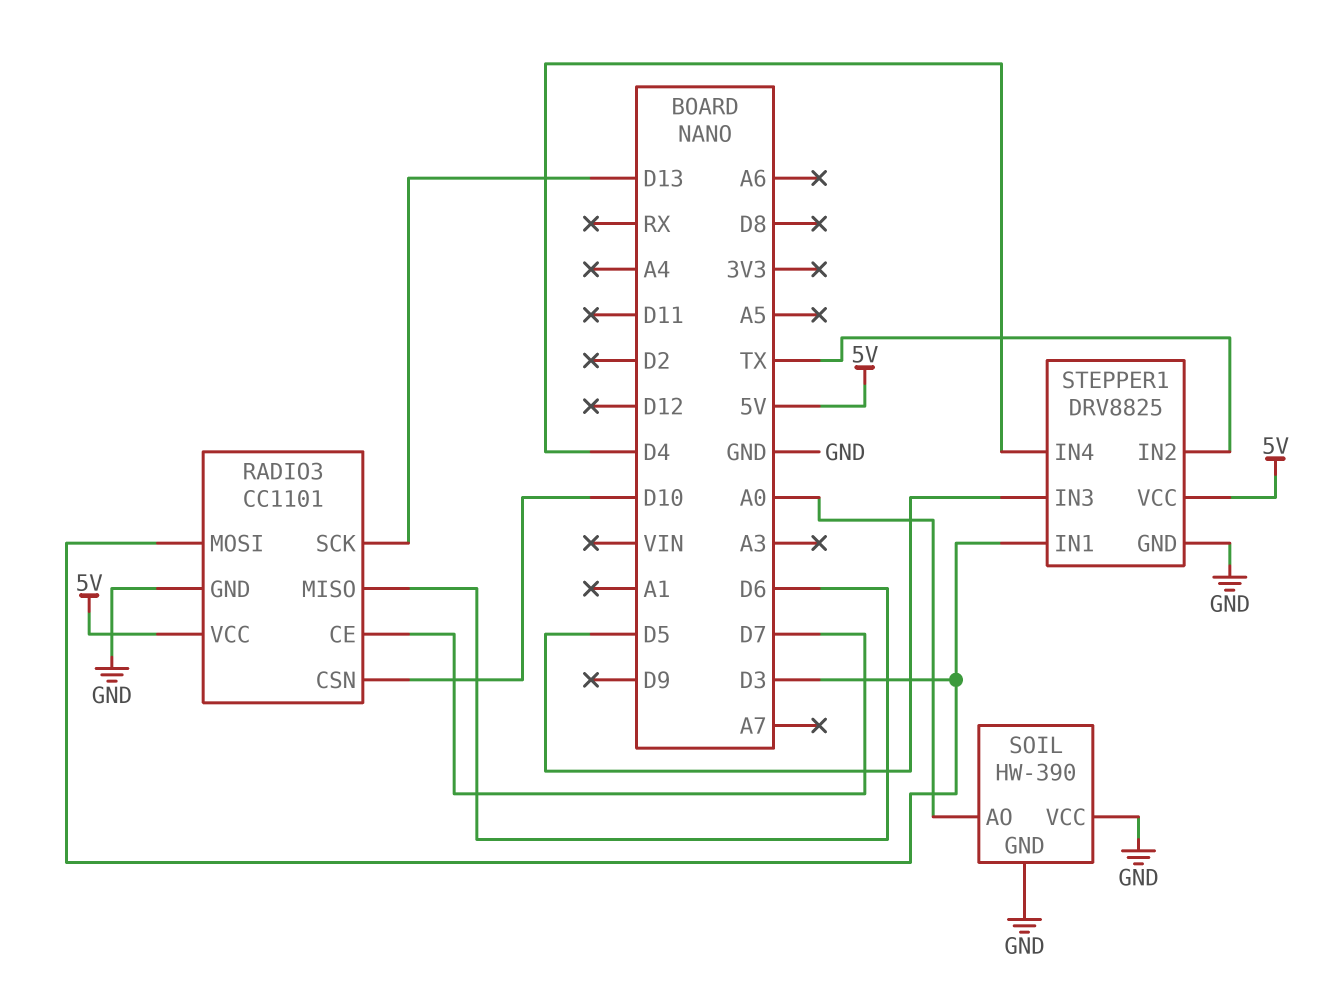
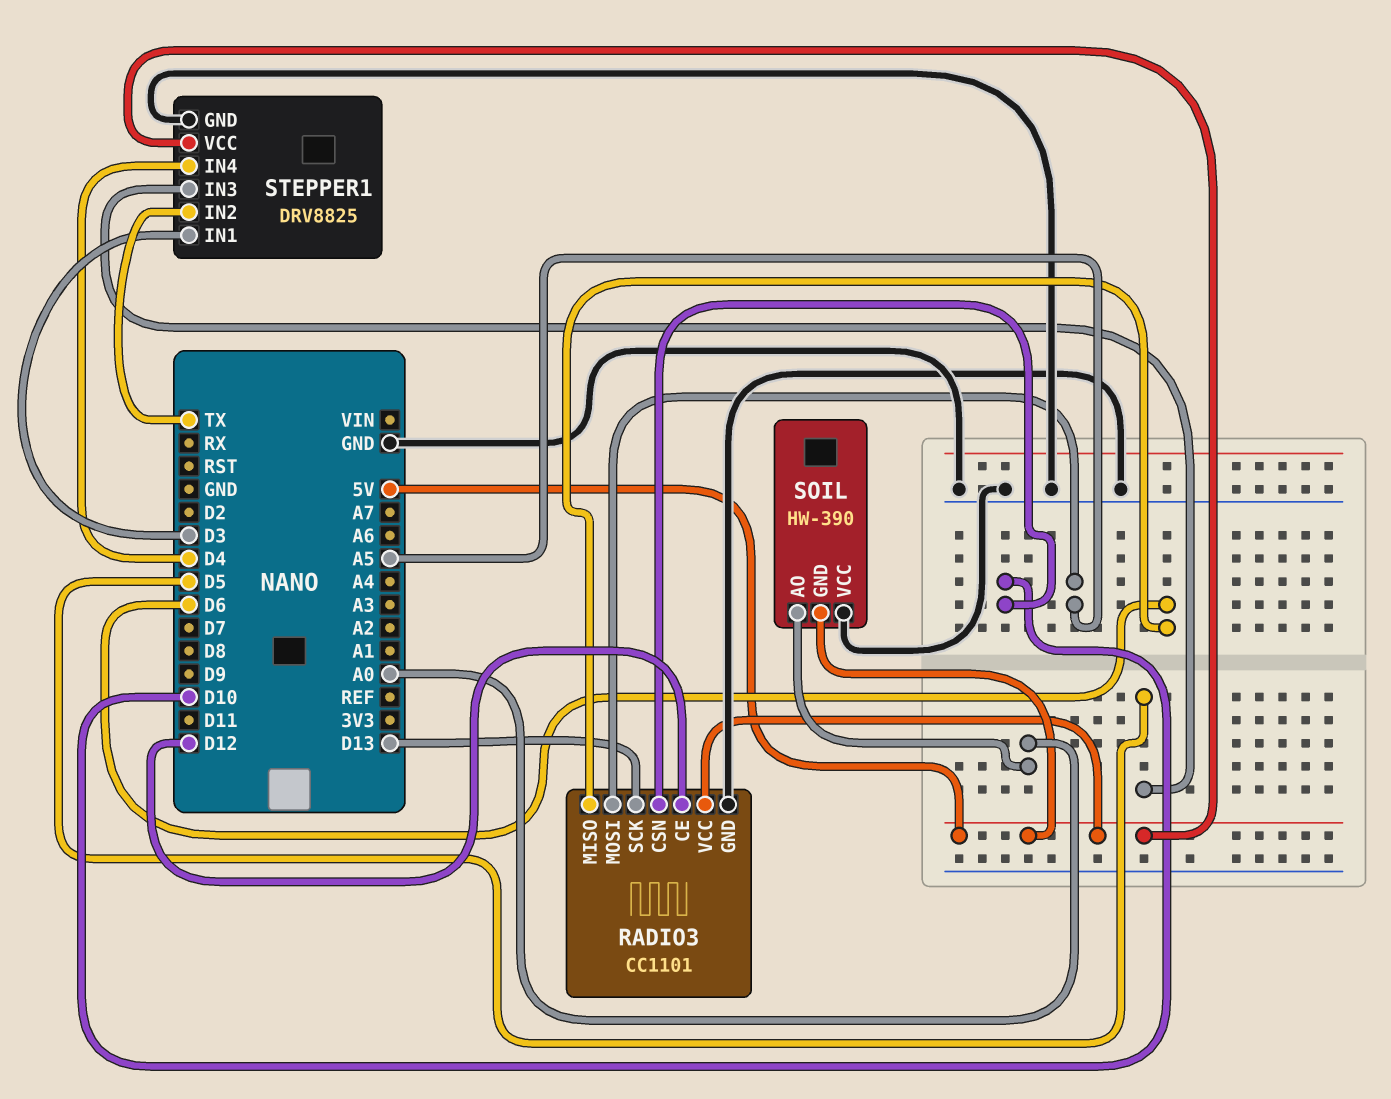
RADIO3 pin CE: D7 -> D12
RADIO3 pin MOSI: D3 -> A5
SOIL pin GND: GND -> 5V

